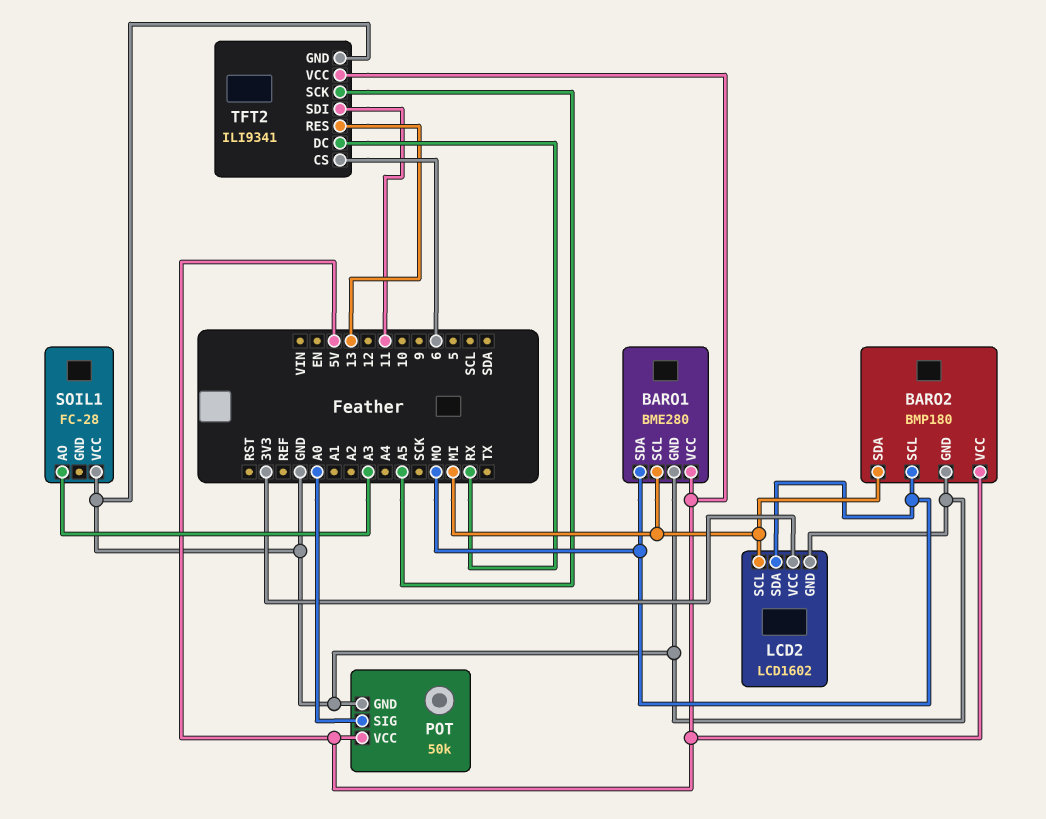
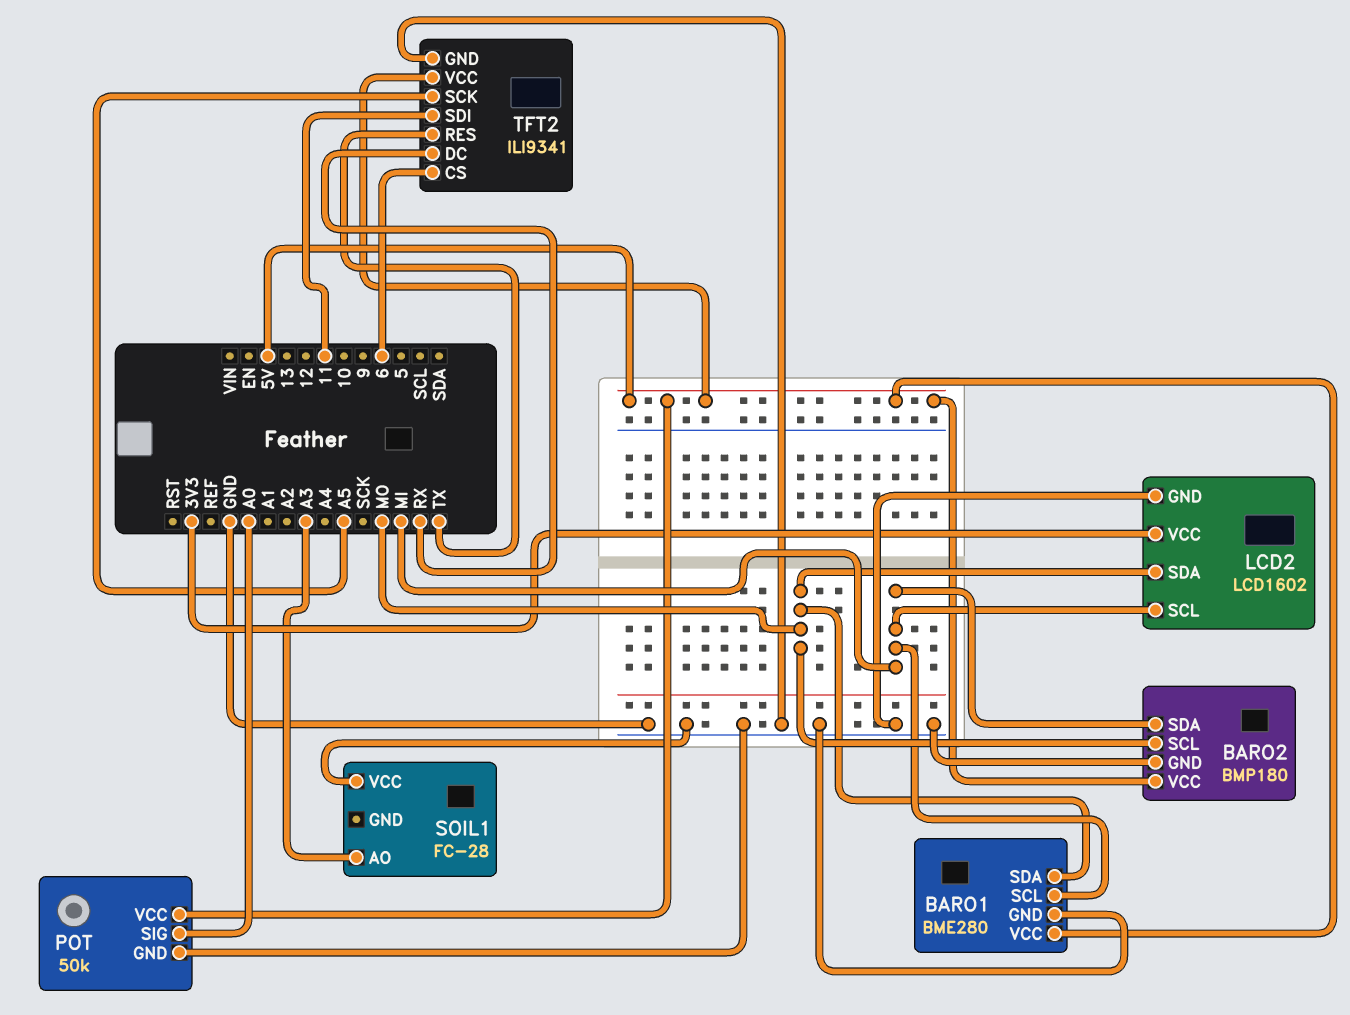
TFT2 pin RES: 13 -> TX

